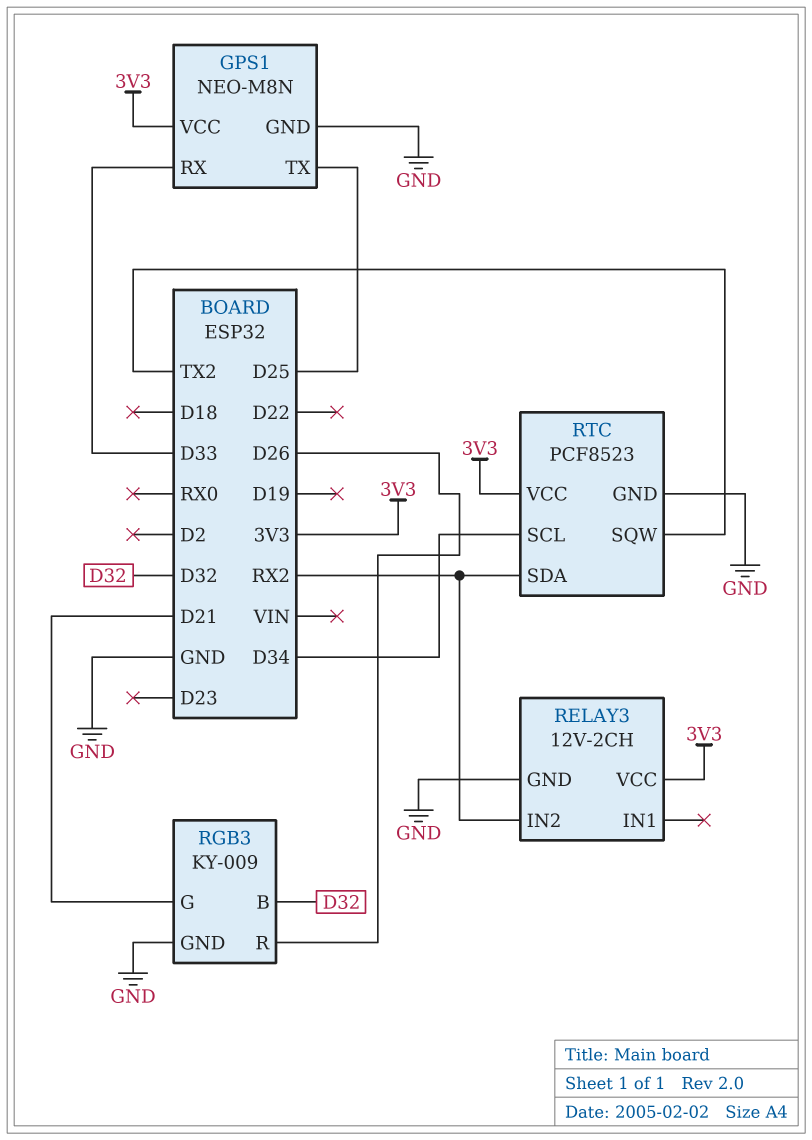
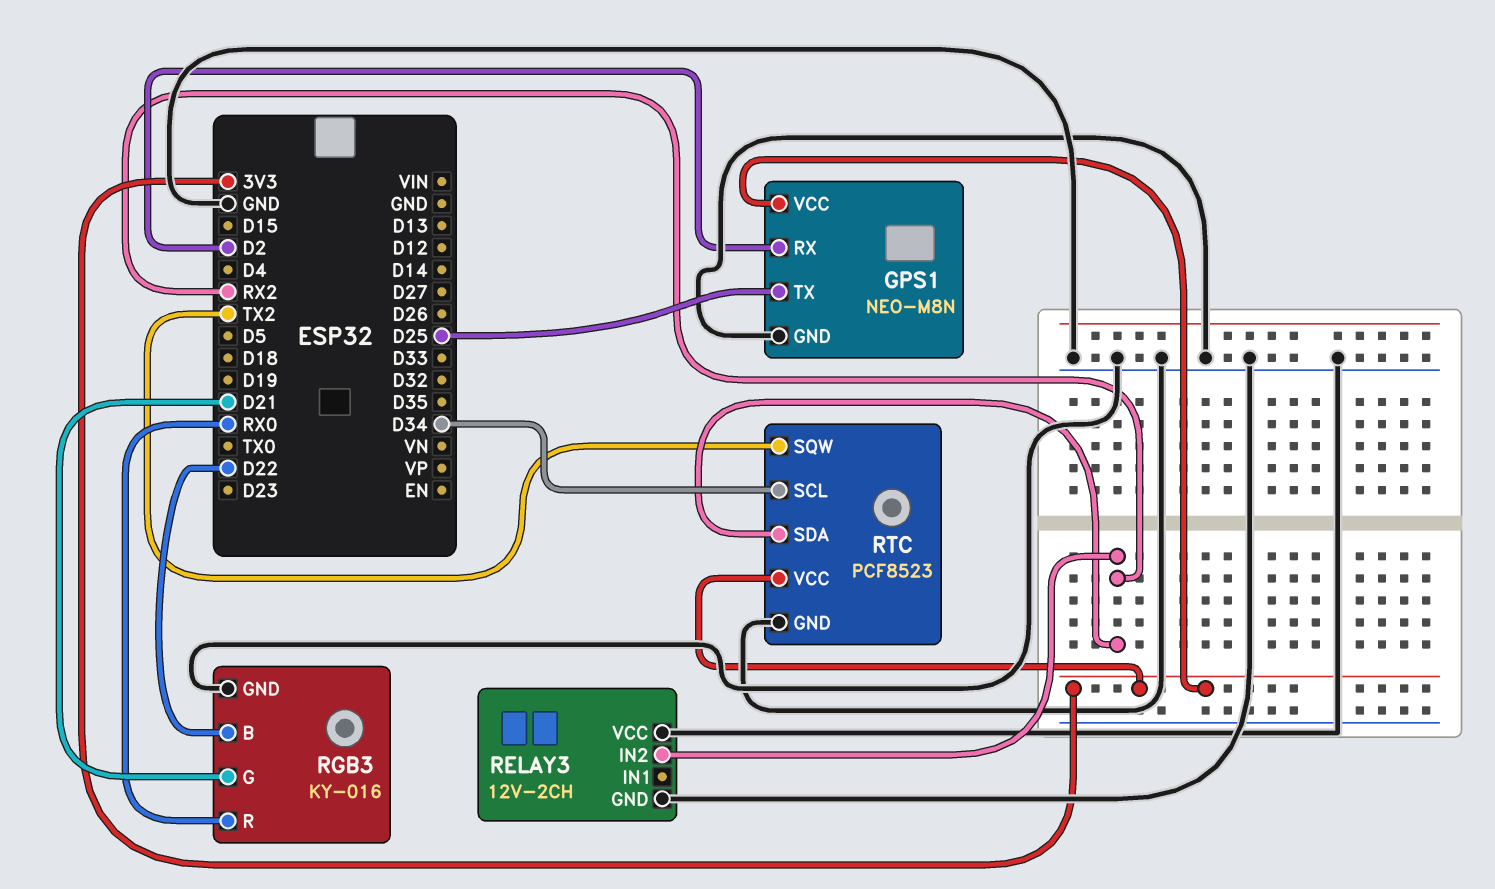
GPS1 pin RX: D33 -> D2
RELAY3 pin VCC: 3V3 -> GND
RGB3: KY-009 -> KY-016
RGB3 pin B: D32 -> D22
RGB3 pin R: D26 -> RX0

